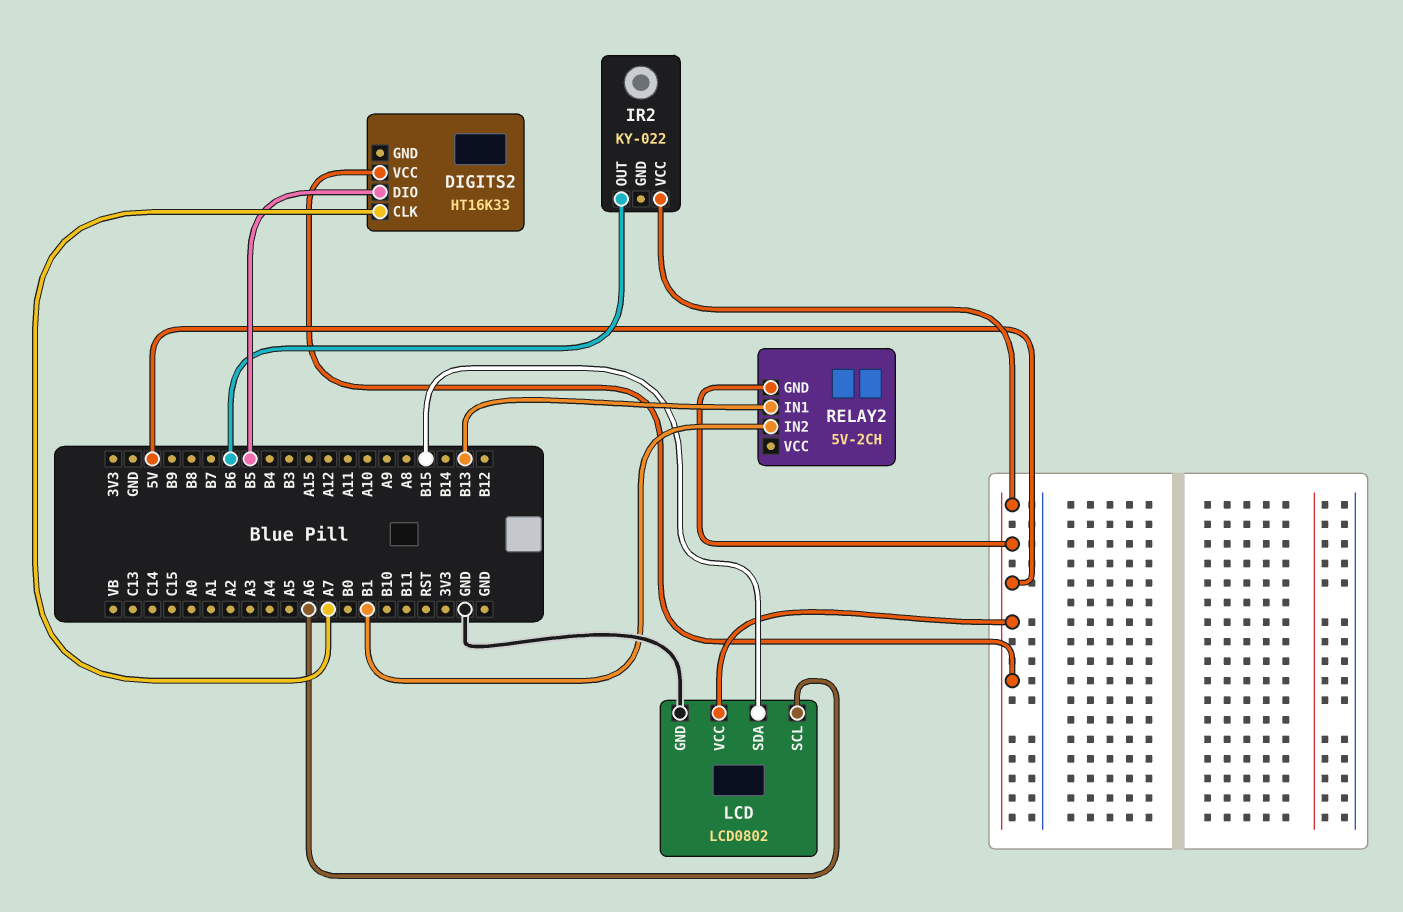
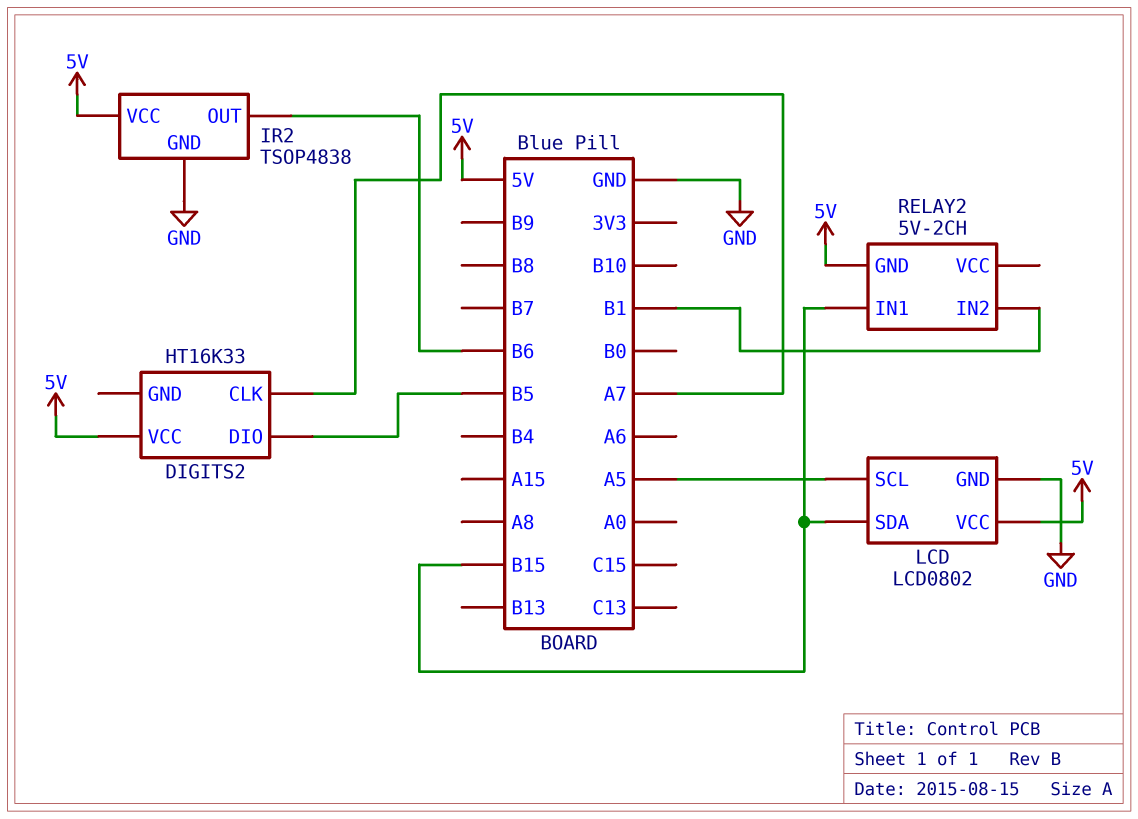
IR2: KY-022 -> TSOP4838
IR2 pin GND: none -> GND
LCD pin SCL: A6 -> A5
RELAY2 pin IN1: B13 -> B15

